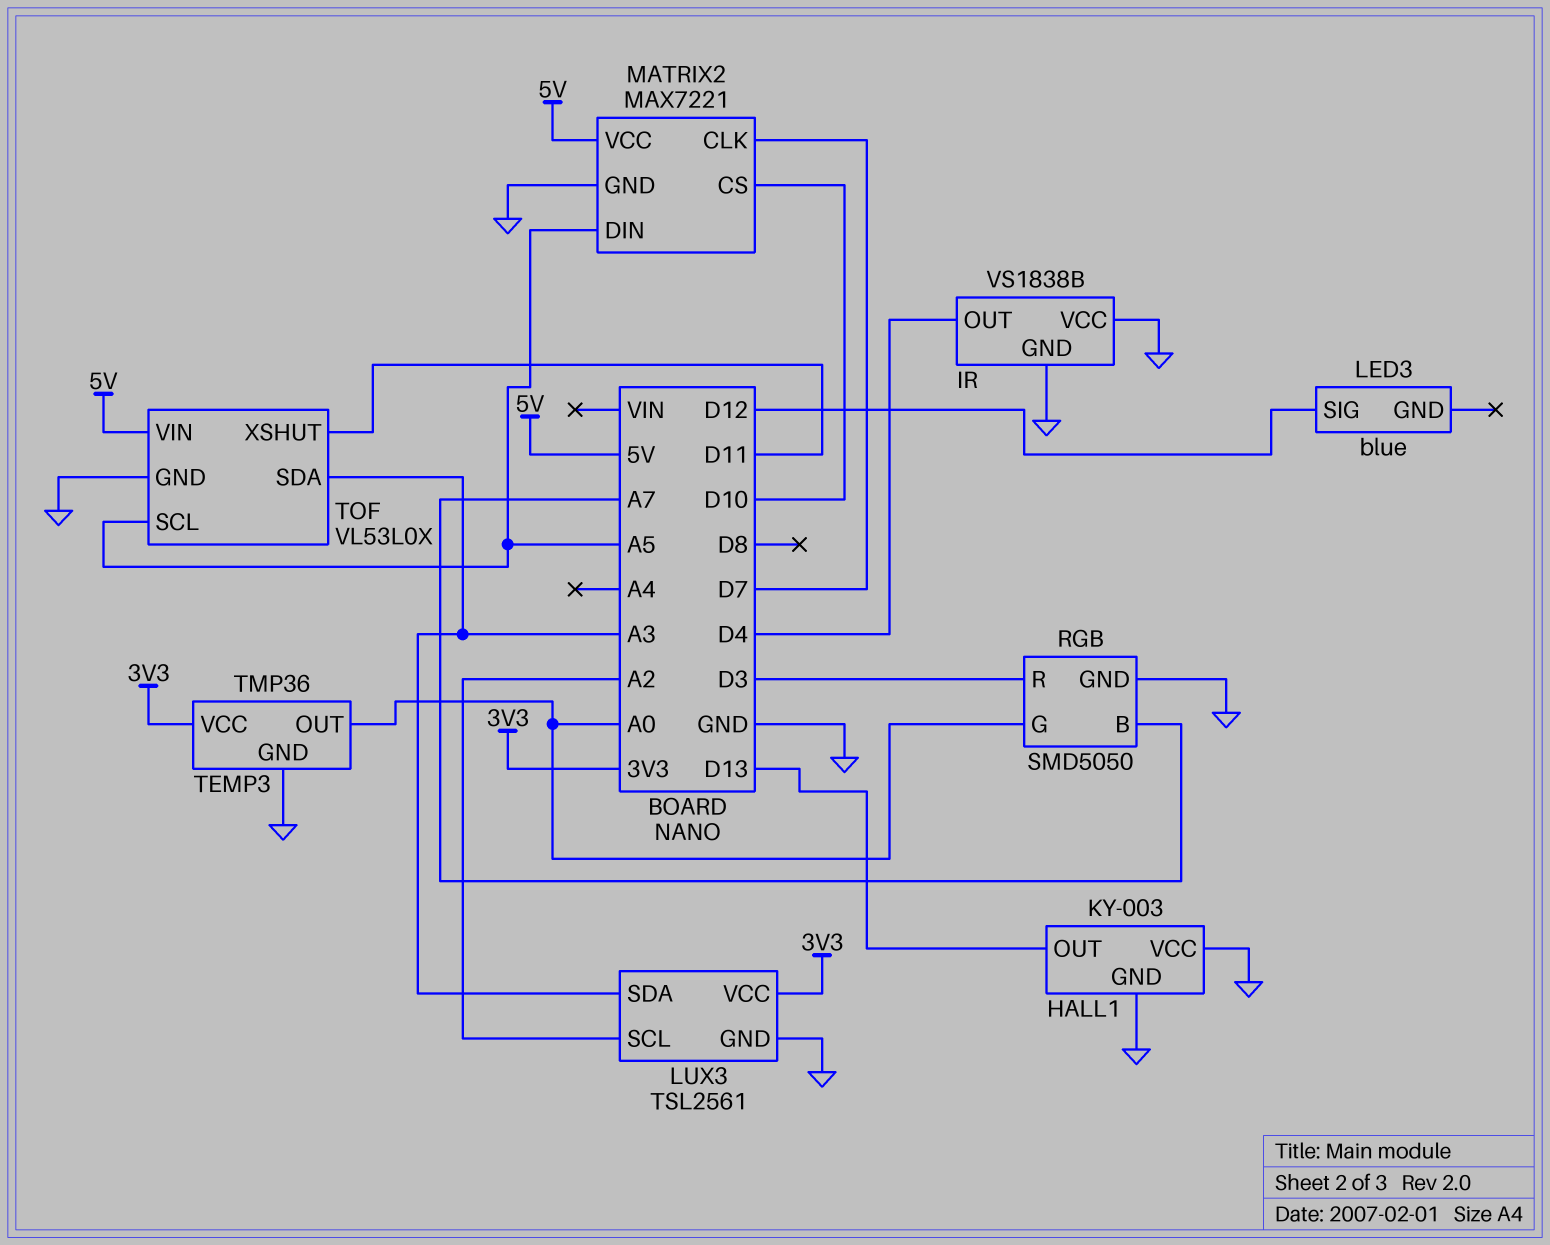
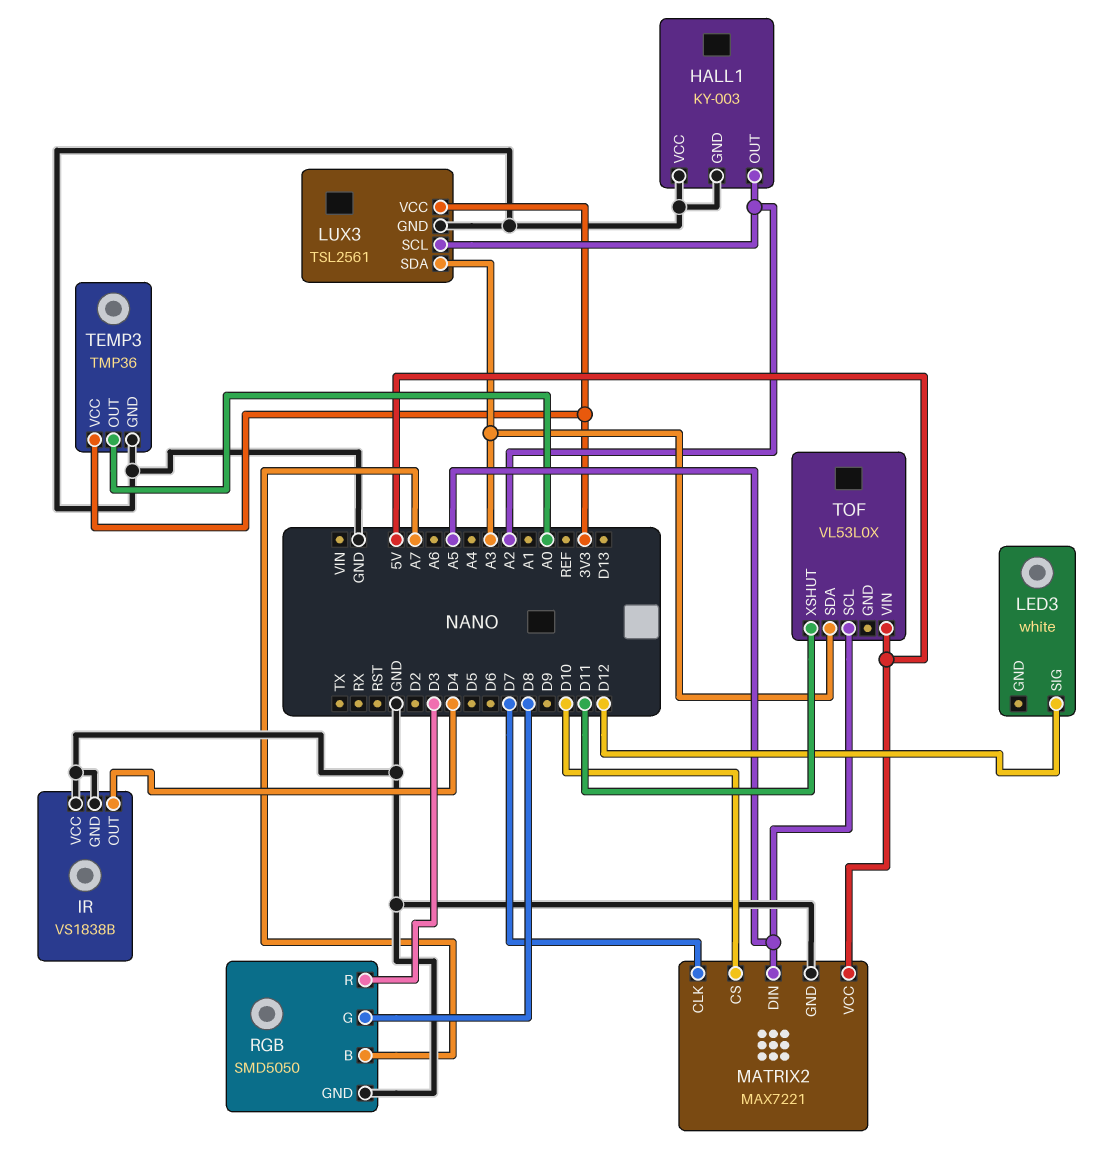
HALL1 pin OUT: D13 -> A2
LED3: blue -> white
RGB pin G: A0 -> D8
TOF pin GND: GND -> none

